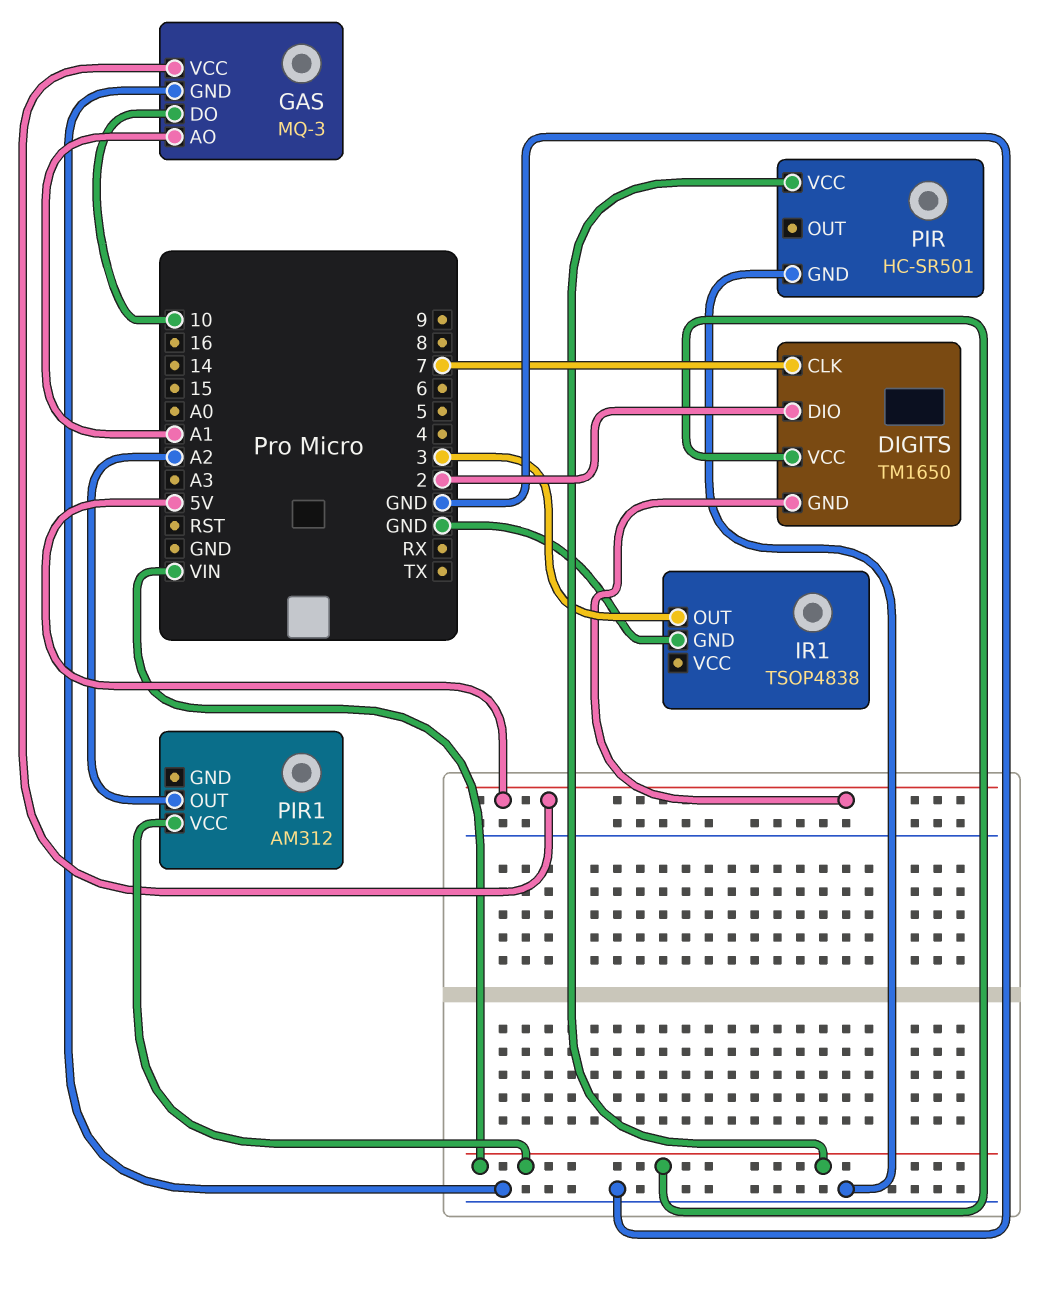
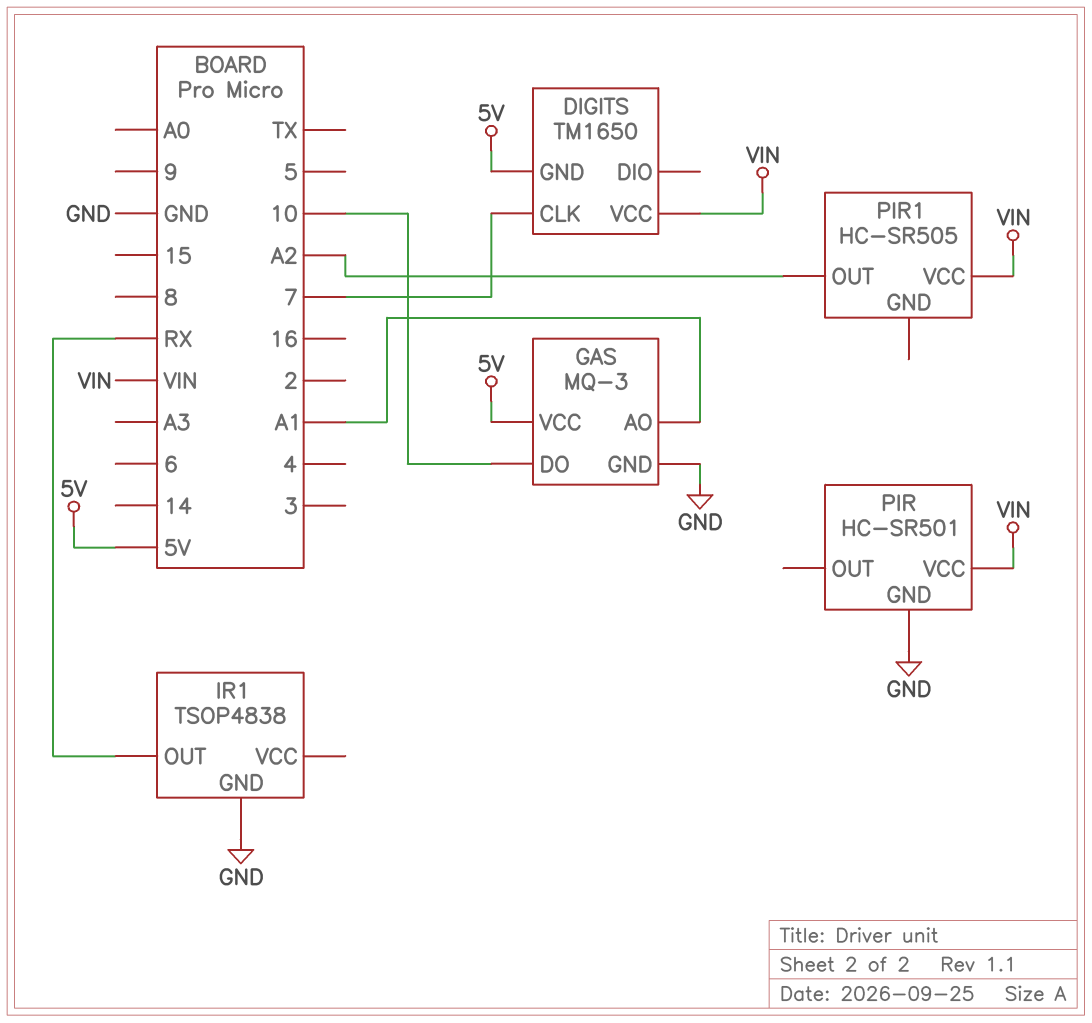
DIGITS pin DIO: 2 -> none
IR1 pin OUT: 3 -> RX
PIR1: AM312 -> HC-SR505

